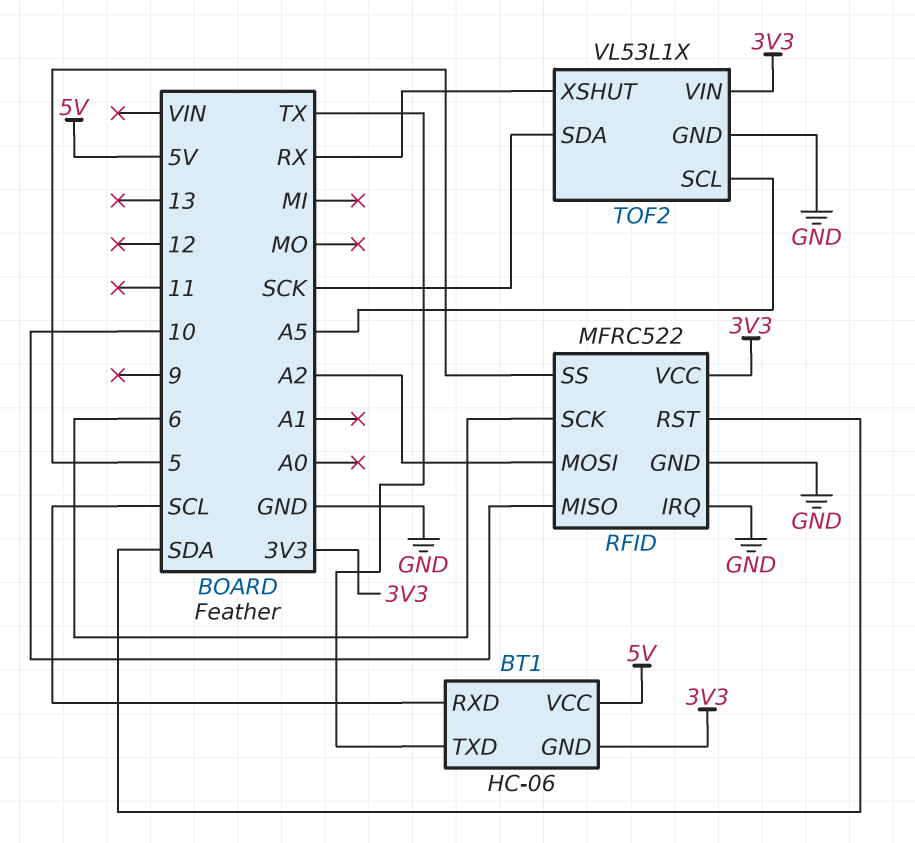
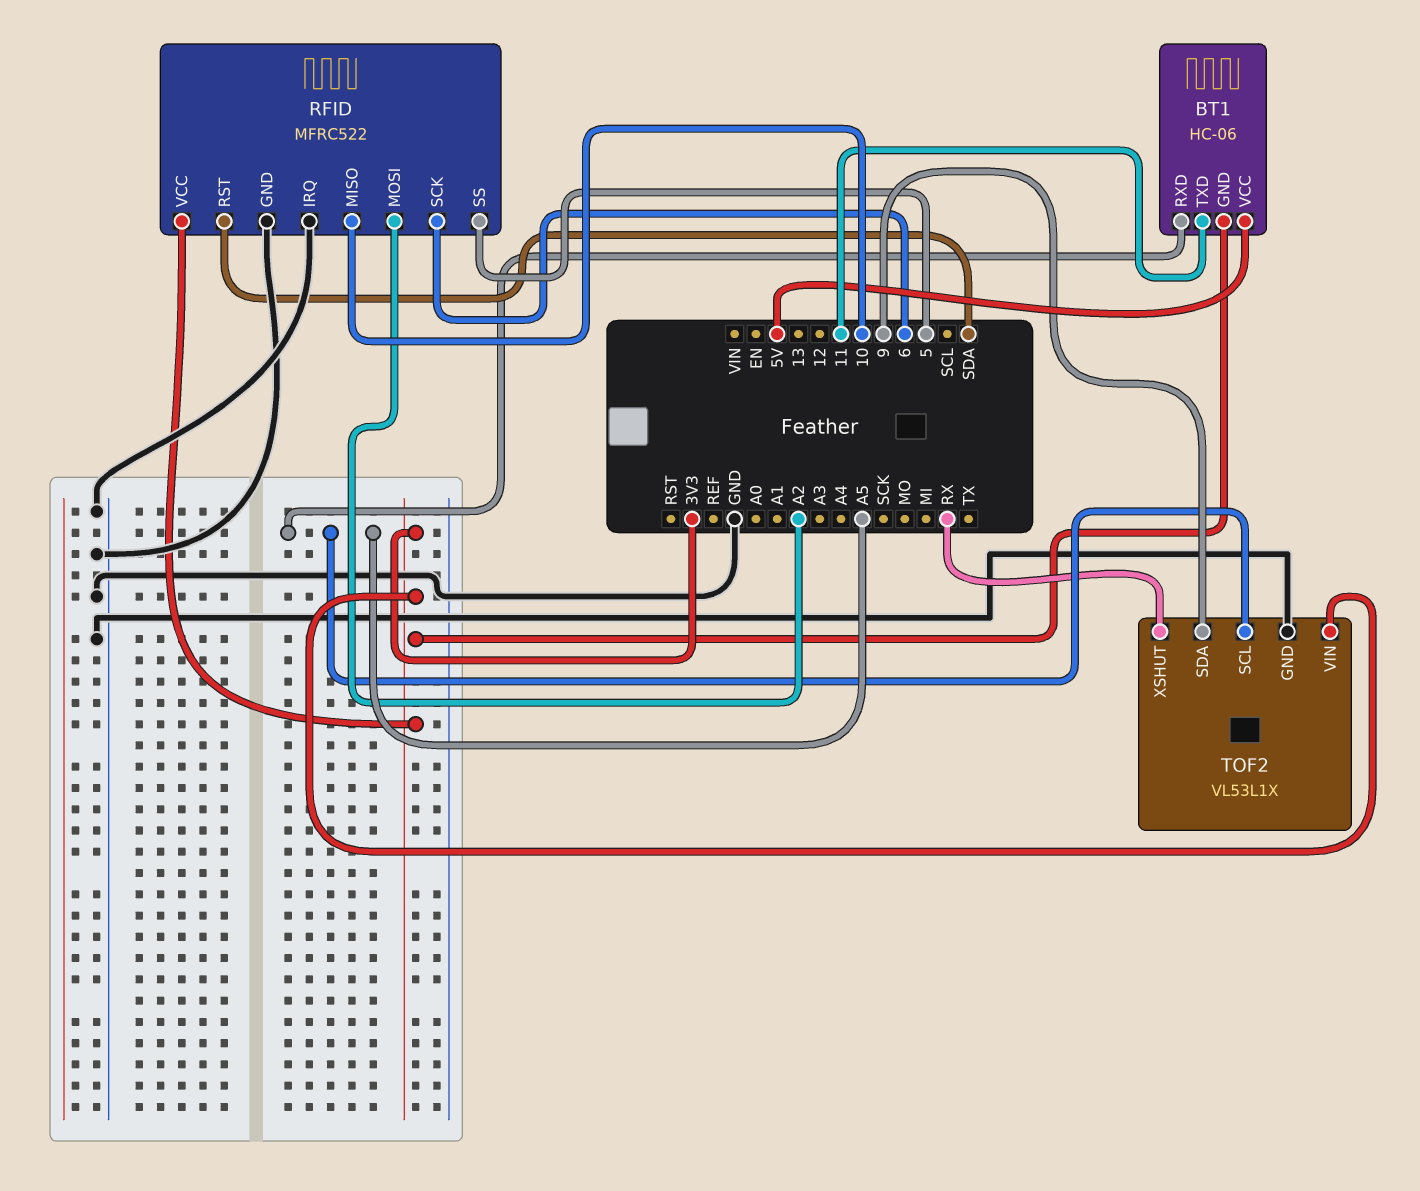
BT1 pin RXD: SCL -> A5
BT1 pin TXD: TX -> 11
TOF2 pin SDA: SCK -> 9

